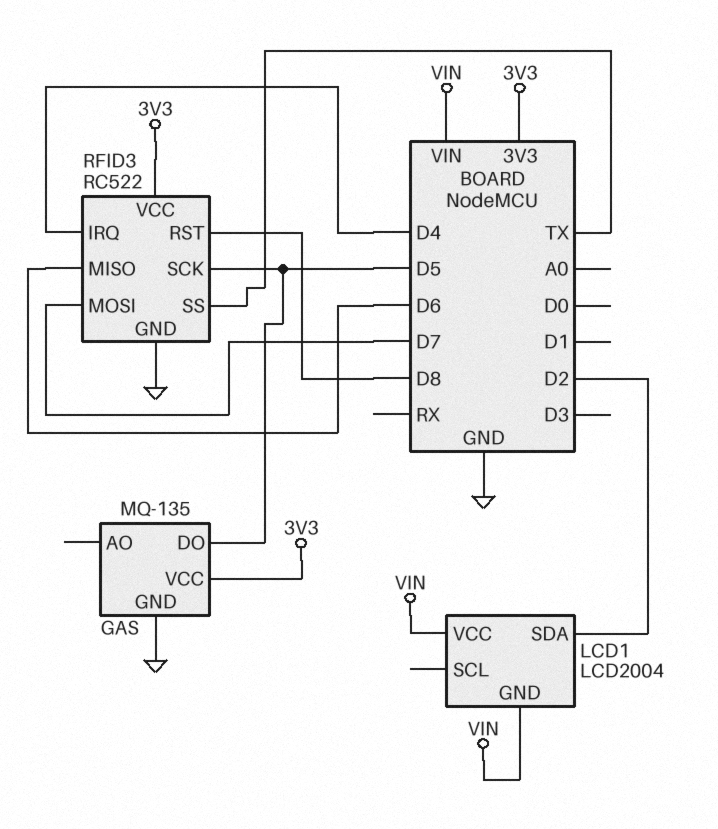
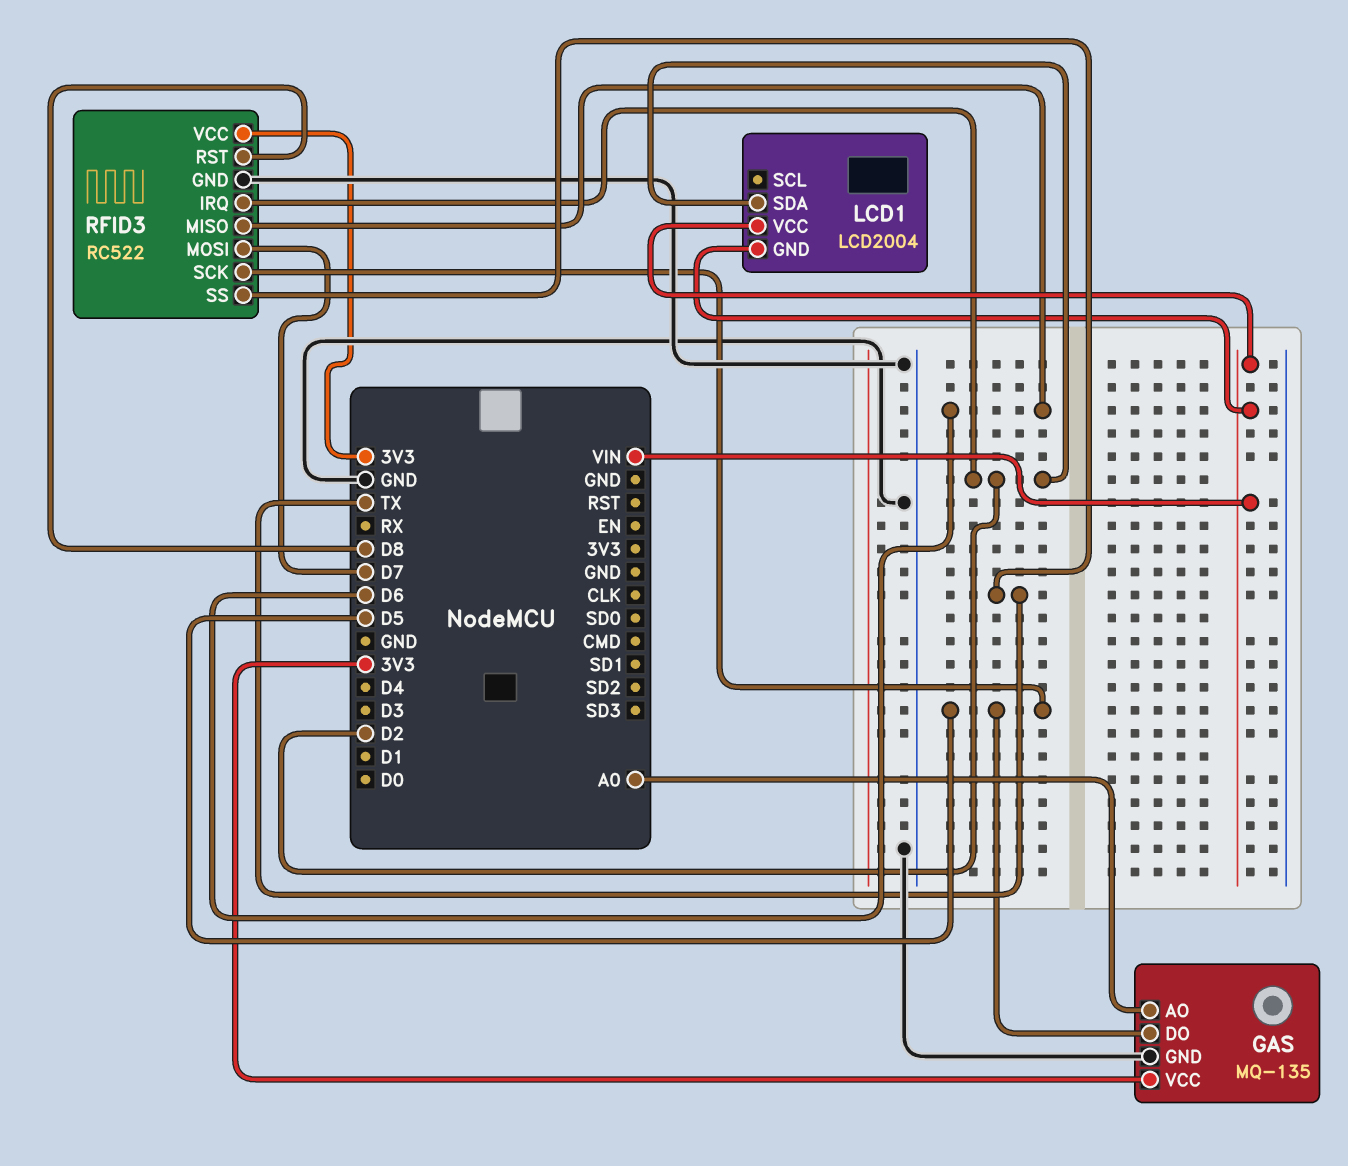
GAS pin AO: none -> A0
RFID3 pin IRQ: D4 -> D2

